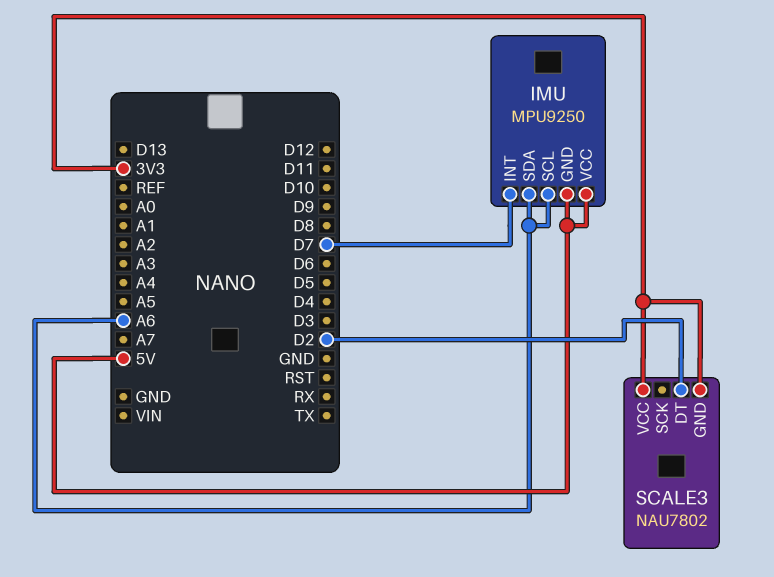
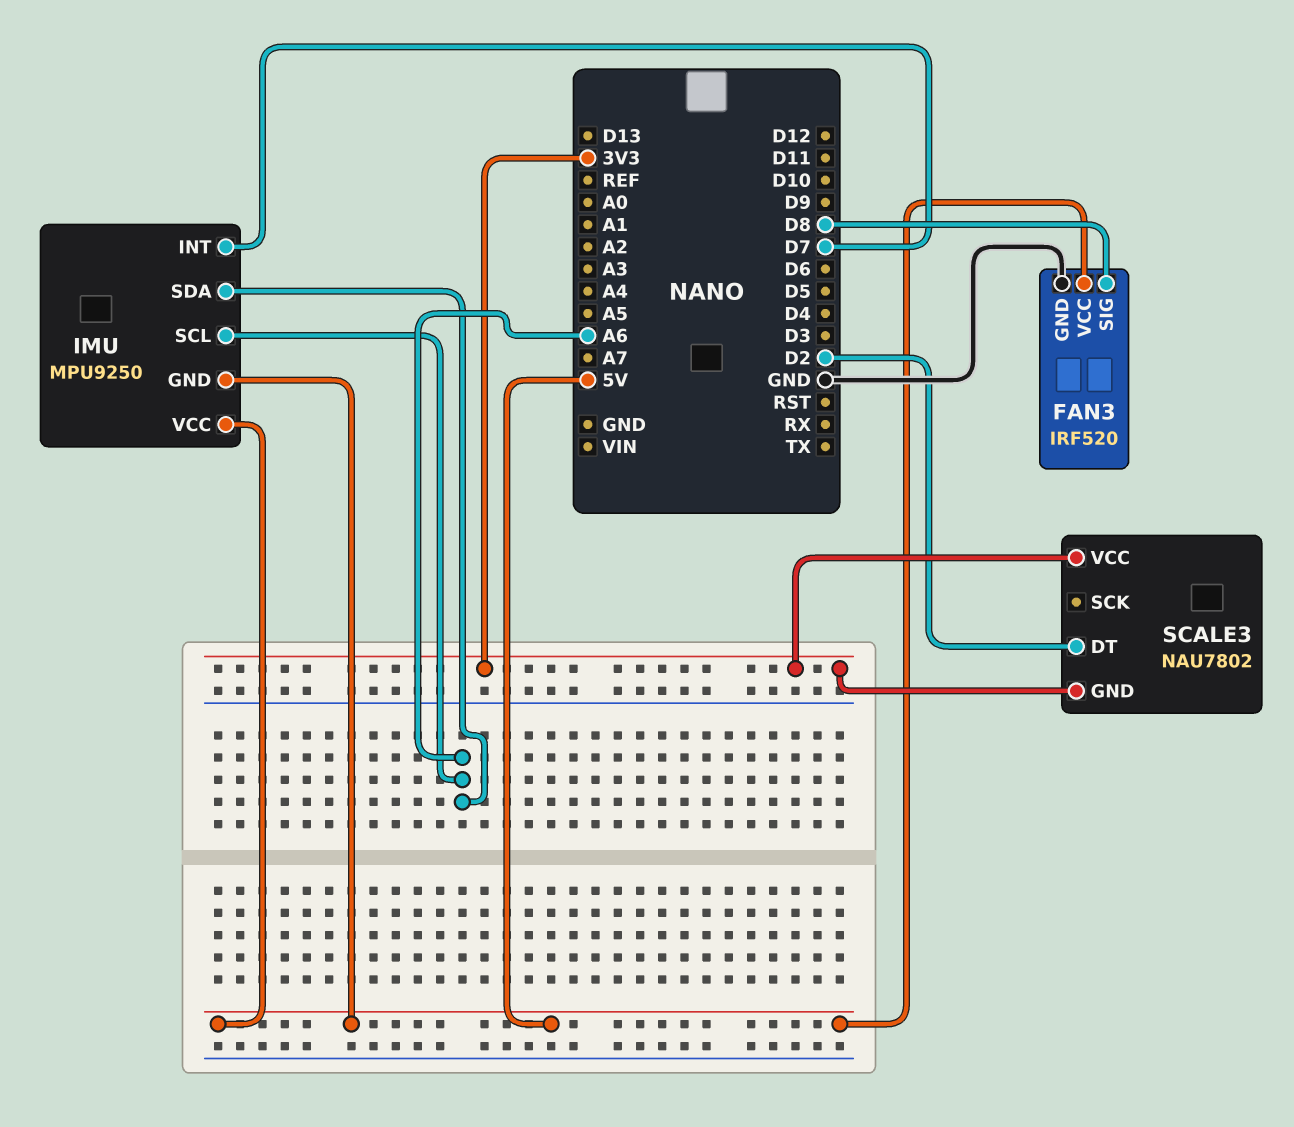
FAN3: none -> IRF520
FAN3 pin GND: none -> GND
FAN3 pin SIG: none -> D8
FAN3 pin VCC: none -> 5V

